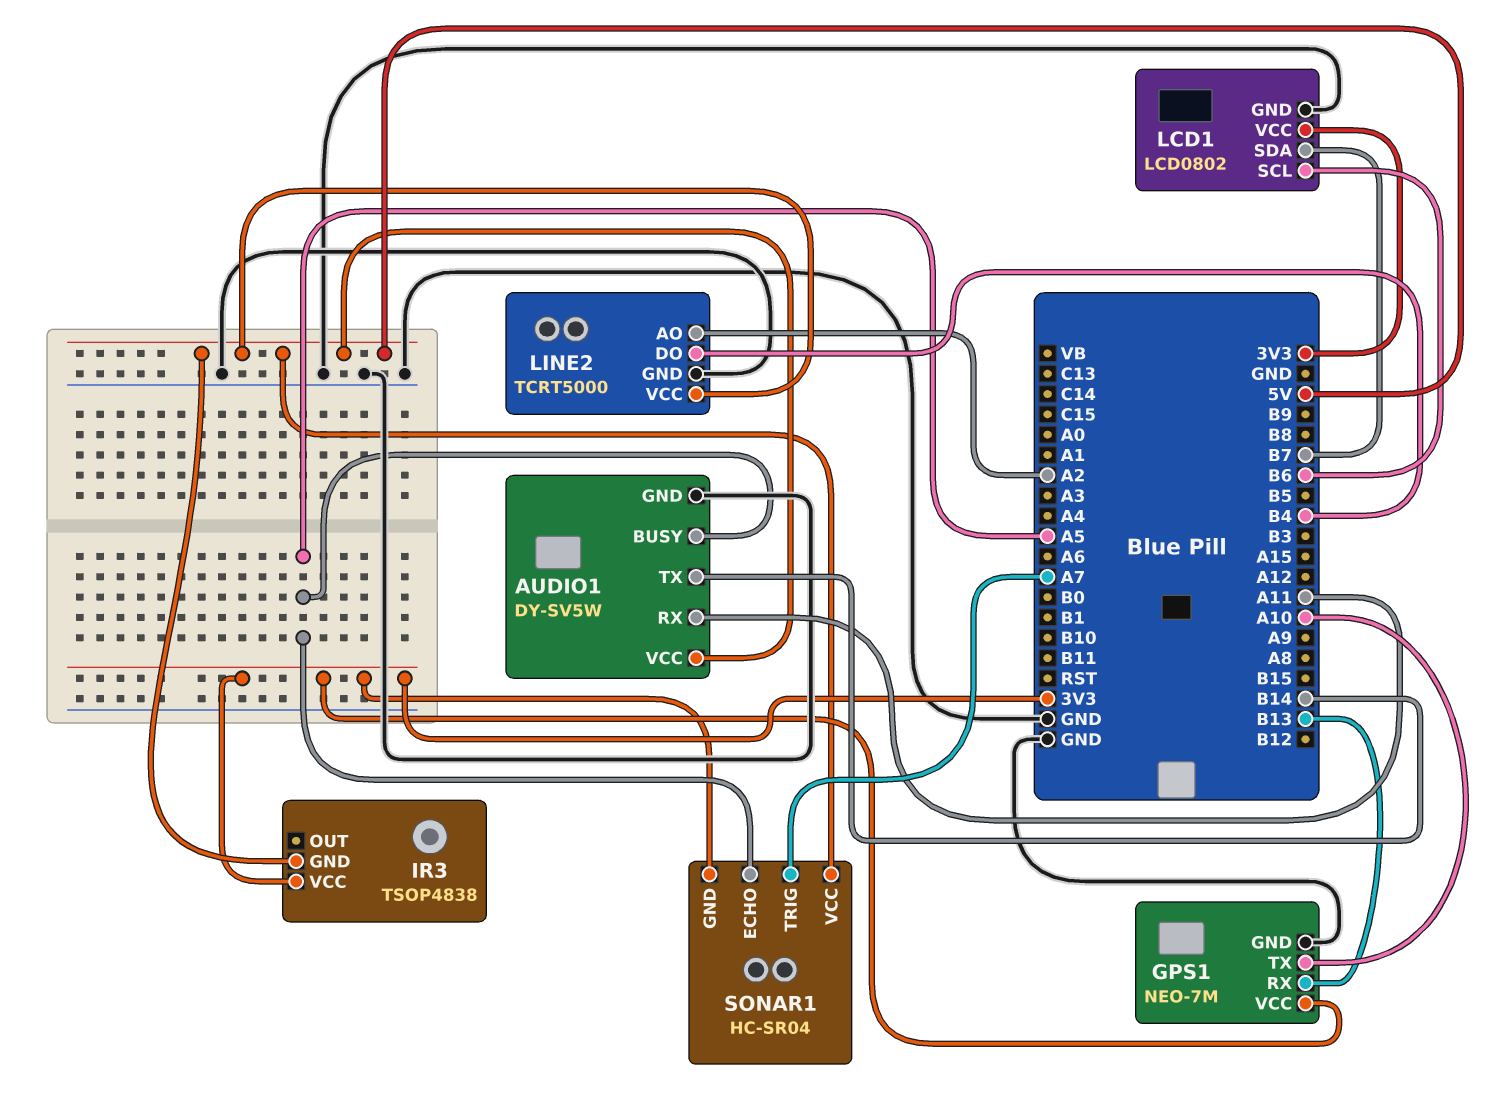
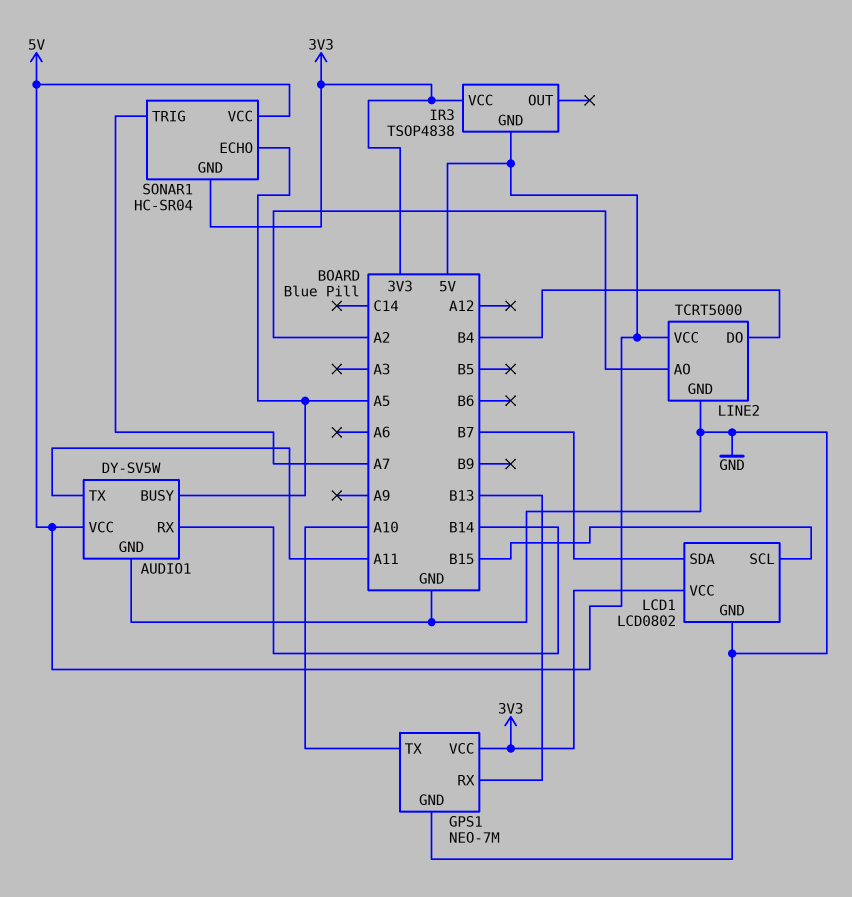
AUDIO1 pin RX: A11 -> B14
AUDIO1 pin TX: B14 -> A11
LCD1 pin SCL: B6 -> B15

